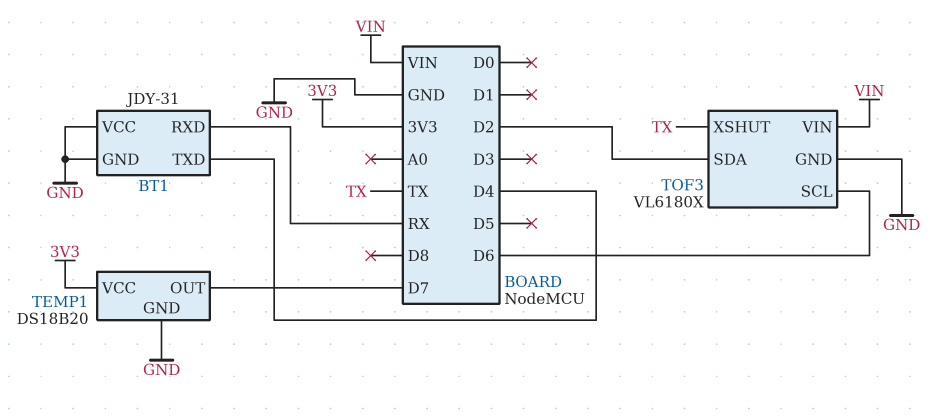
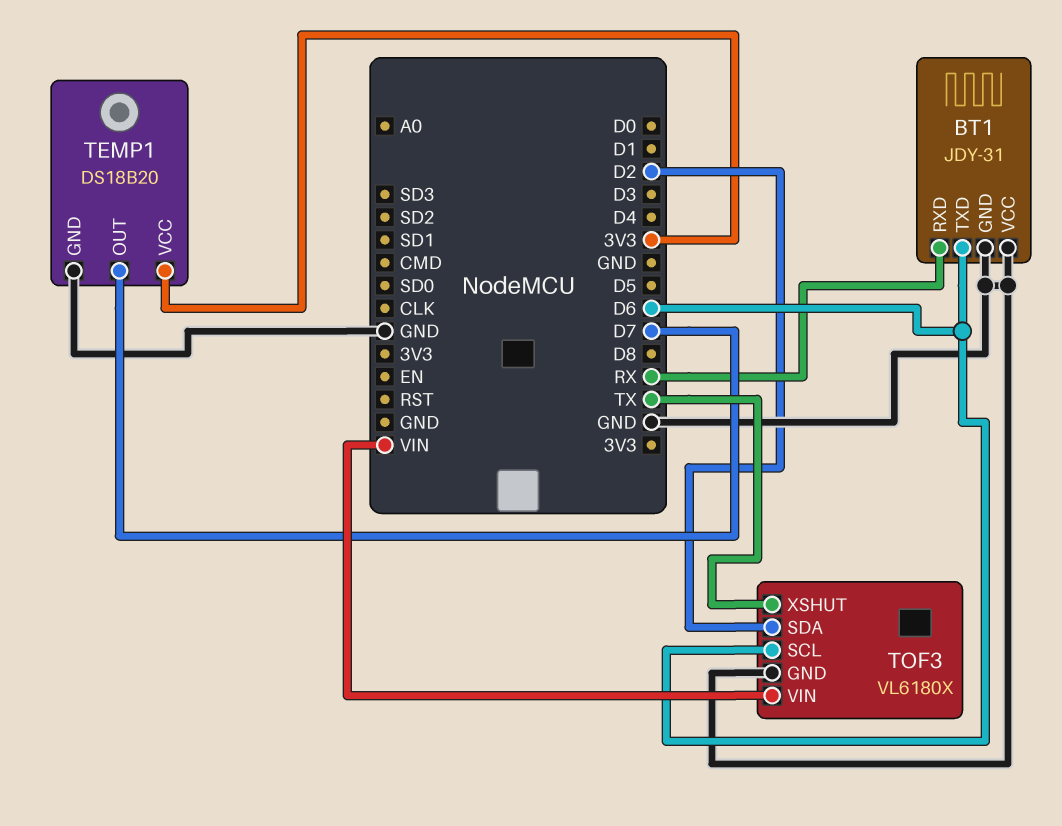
BT1 pin TXD: D4 -> D6

